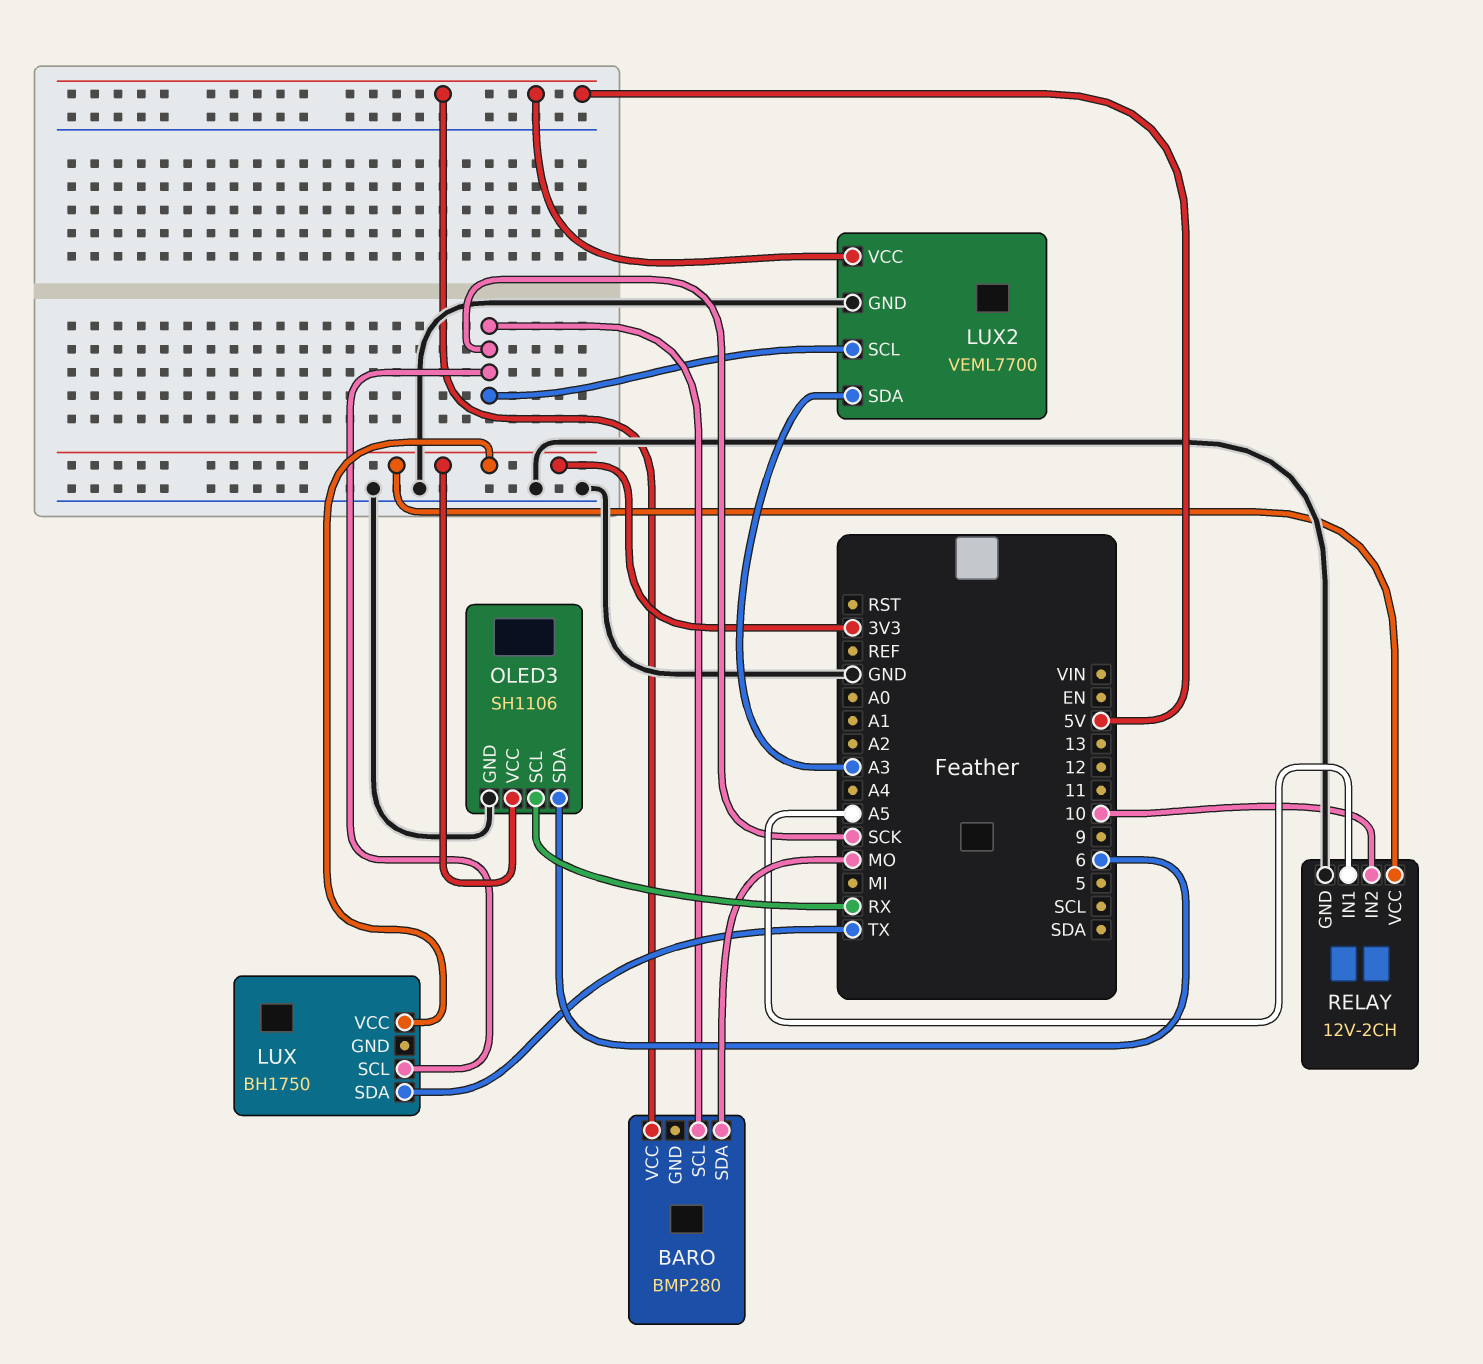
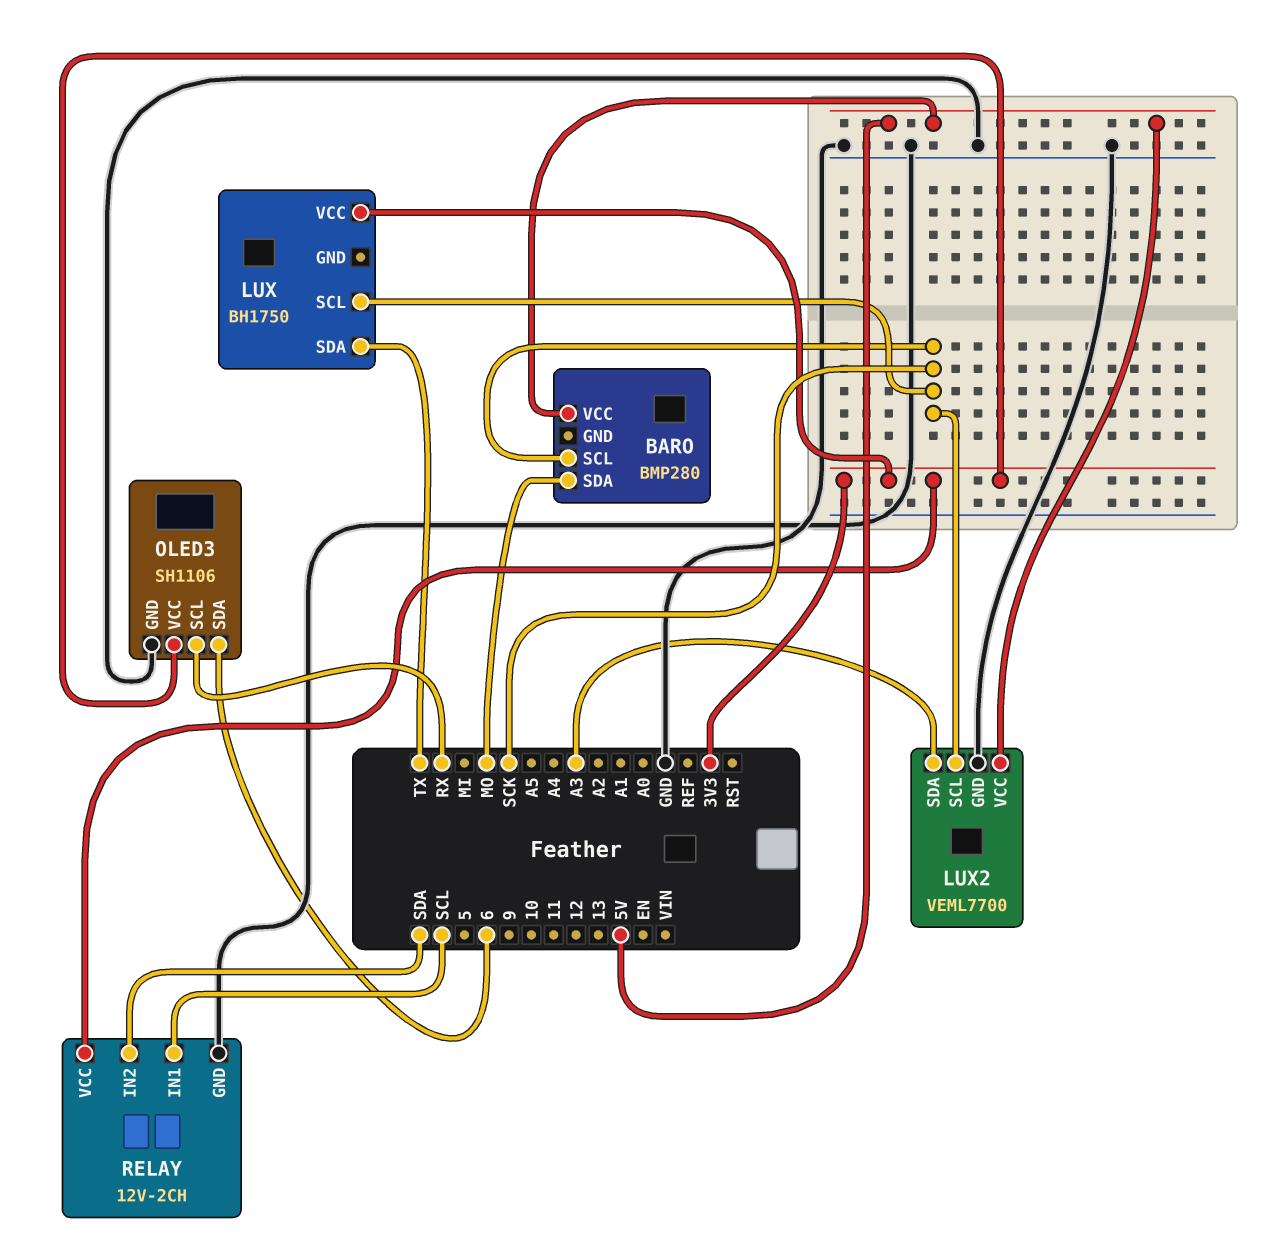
RELAY pin IN1: A5 -> SCL
RELAY pin IN2: 10 -> SDA

